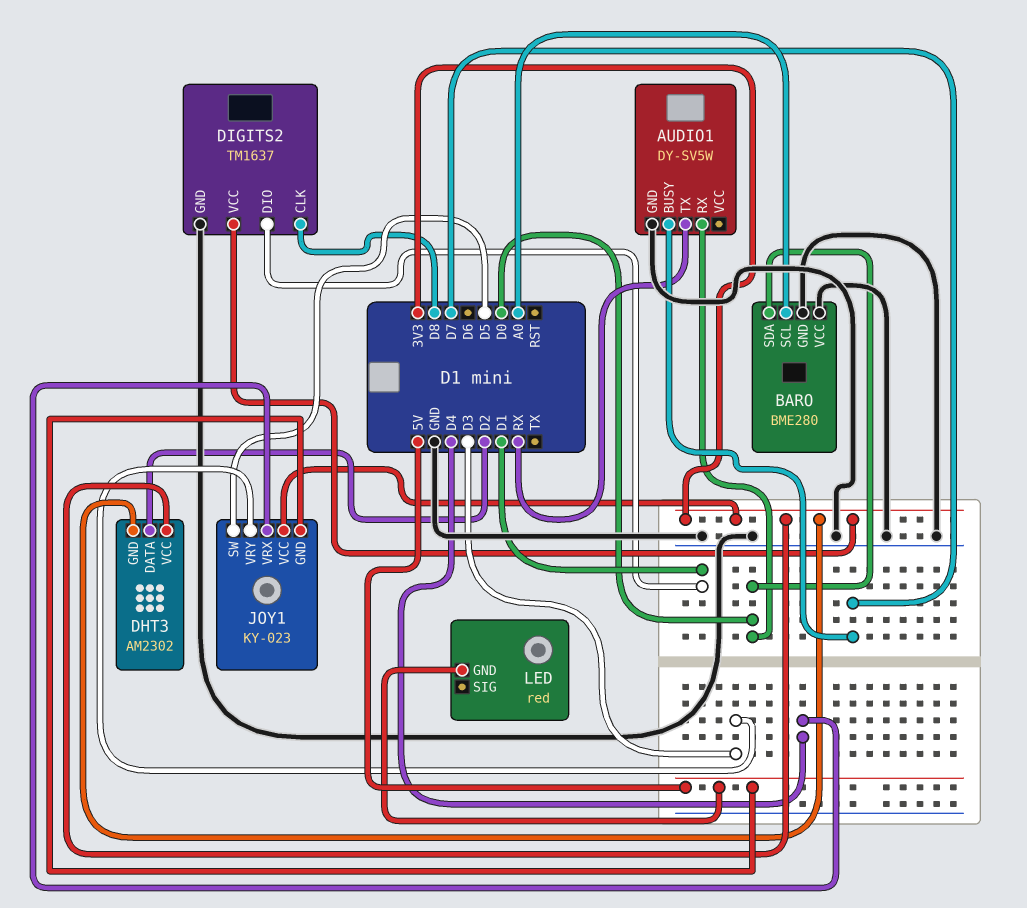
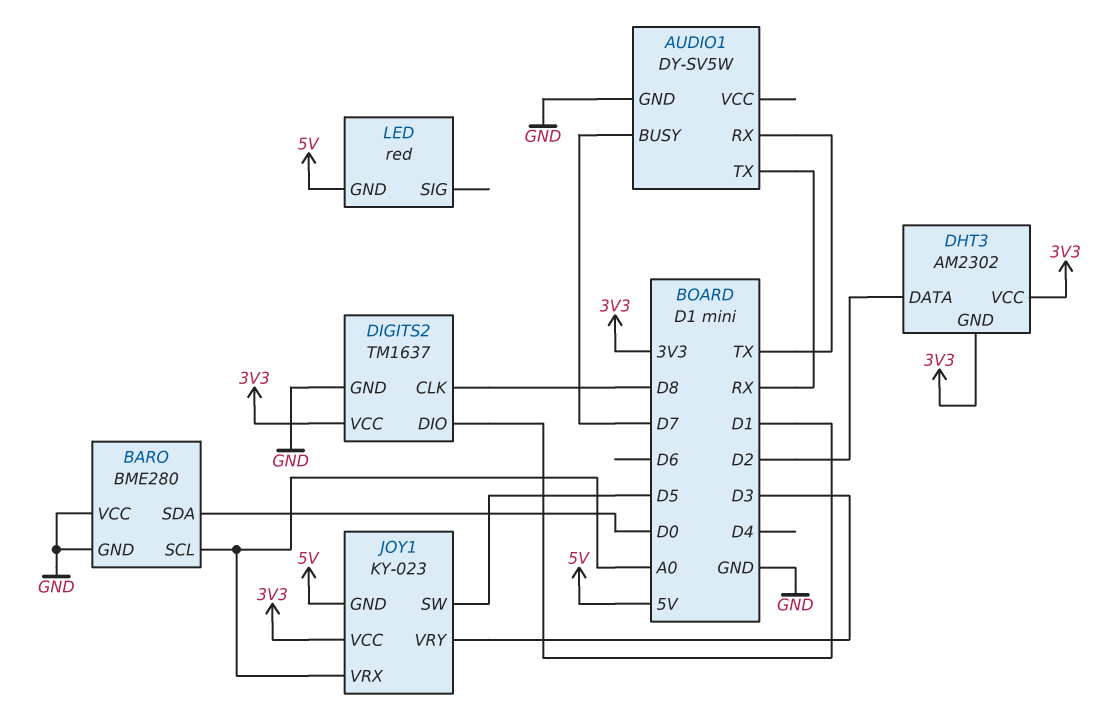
AUDIO1 pin RX: D0 -> TX
JOY1 pin VRX: D4 -> A0

